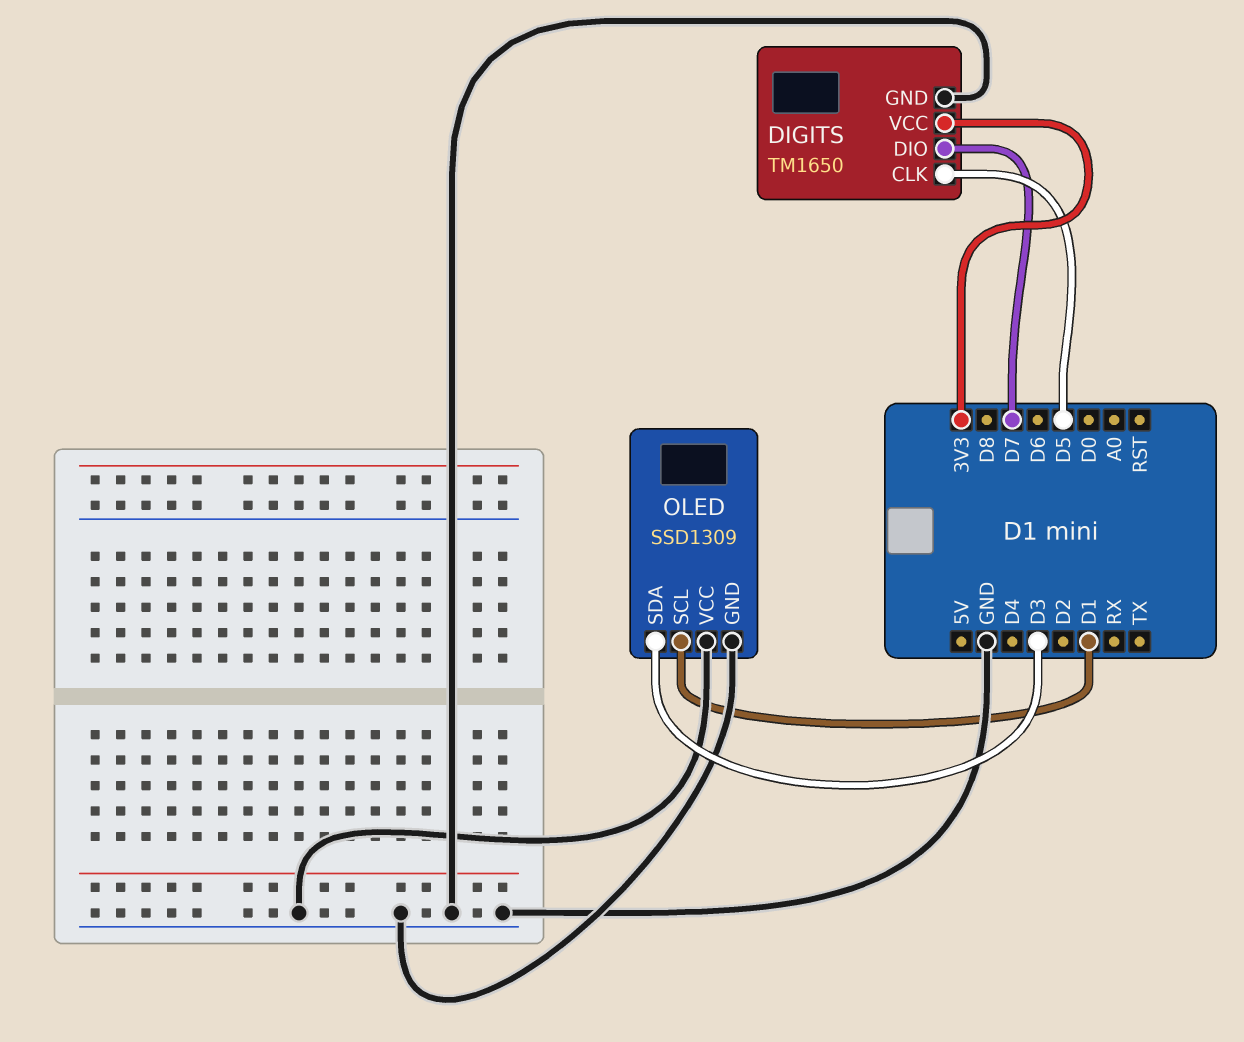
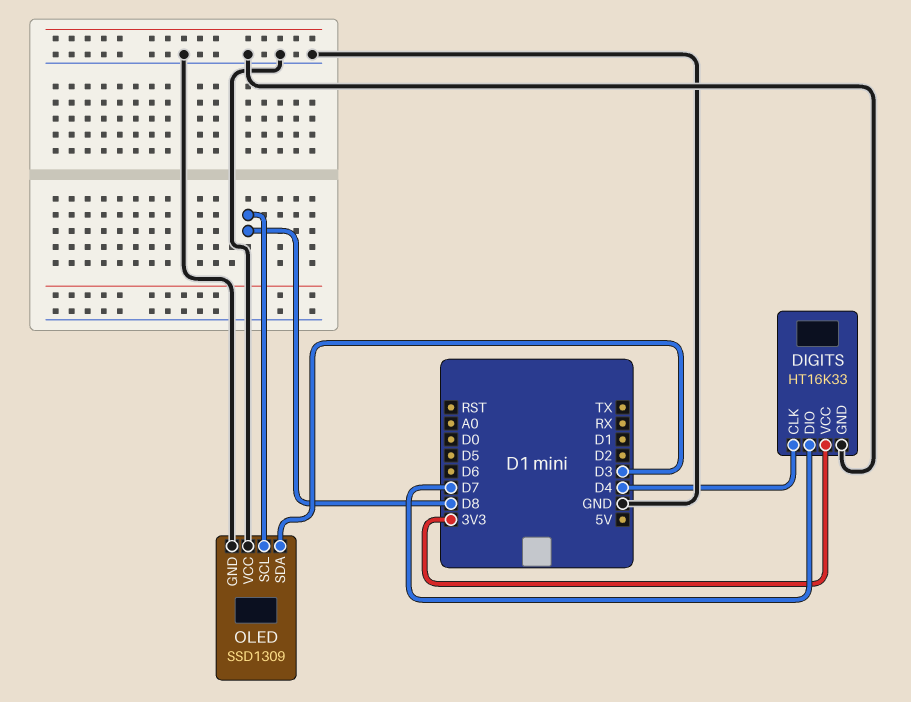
DIGITS: TM1650 -> HT16K33
DIGITS pin CLK: D5 -> D4
OLED pin SCL: D1 -> D8

